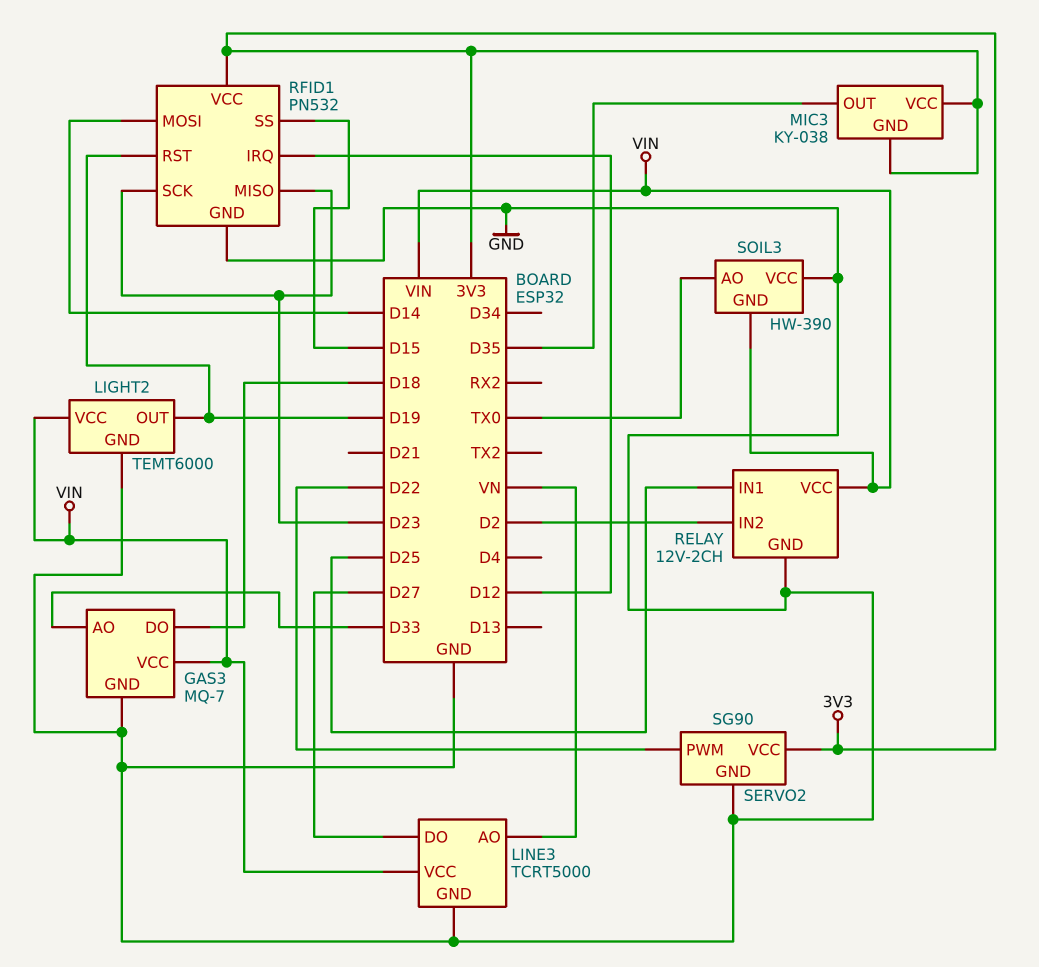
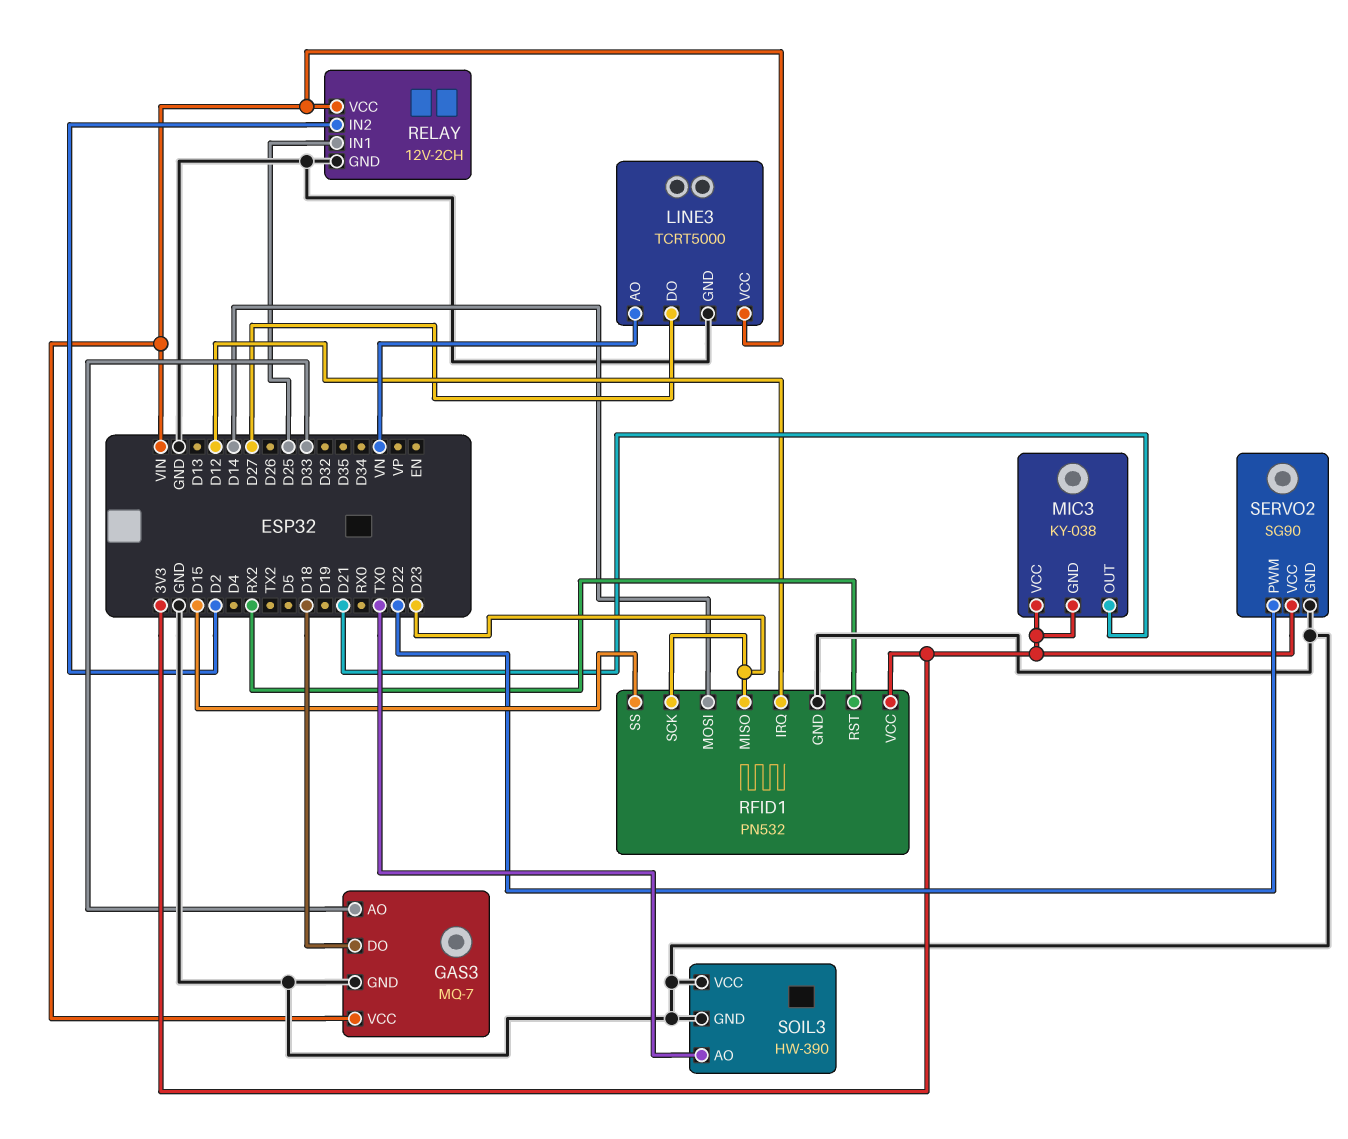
LIGHT2: TEMT6000 -> none
LIGHT2 pin GND: GND -> none
LIGHT2 pin OUT: D19 -> none
LIGHT2 pin VCC: VIN -> none
MIC3 pin OUT: D35 -> D21
RFID1 pin RST: D19 -> RX2
SOIL3 pin GND: VIN -> GND

